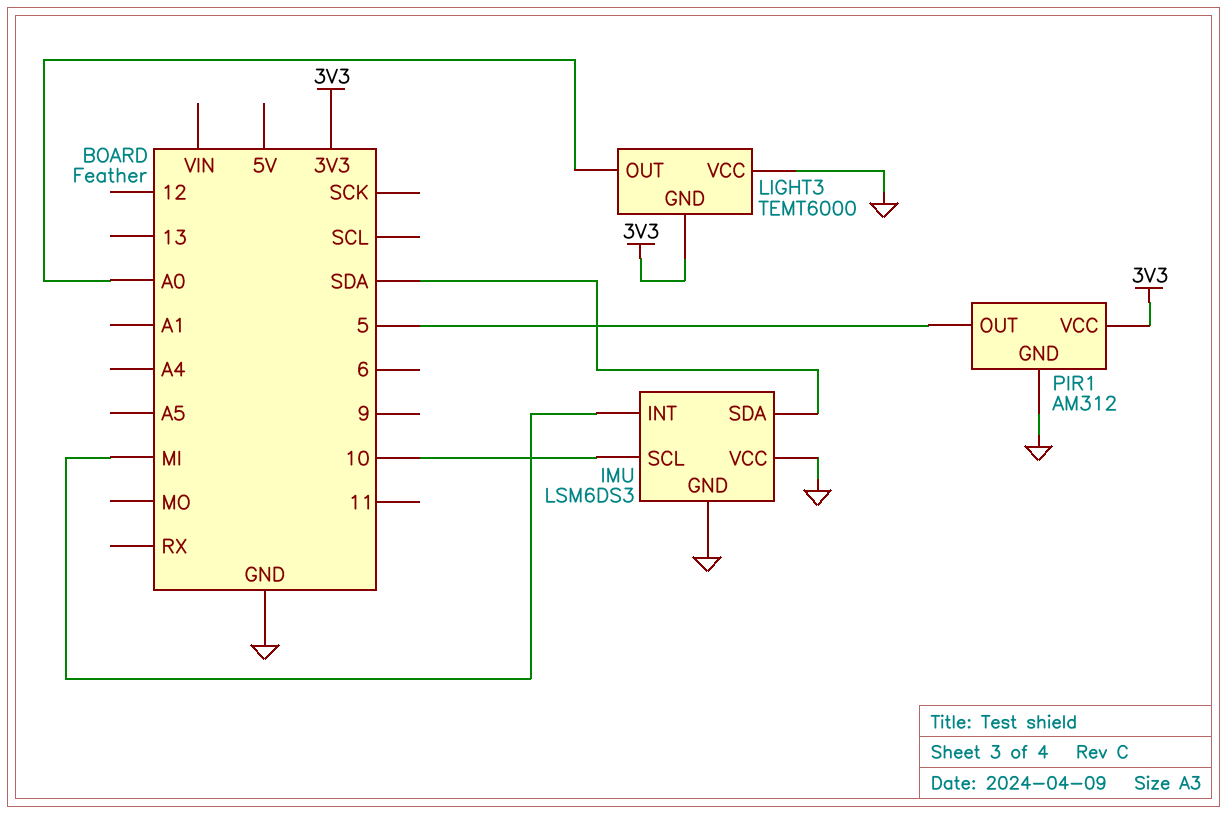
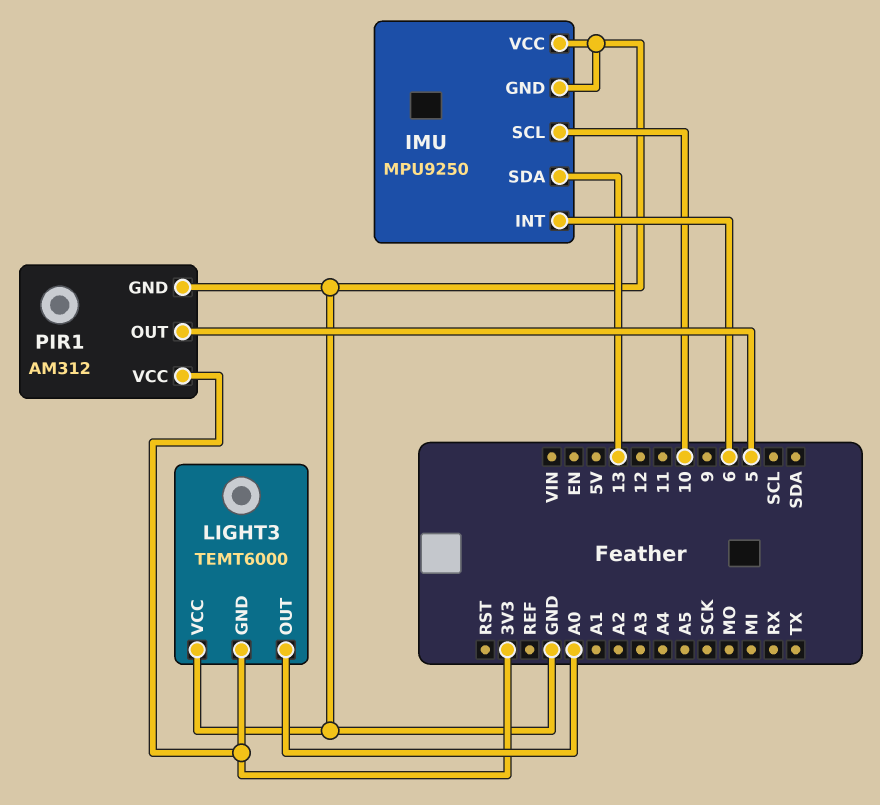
IMU: LSM6DS3 -> MPU9250
IMU pin INT: MI -> 6
IMU pin SDA: SDA -> 13

